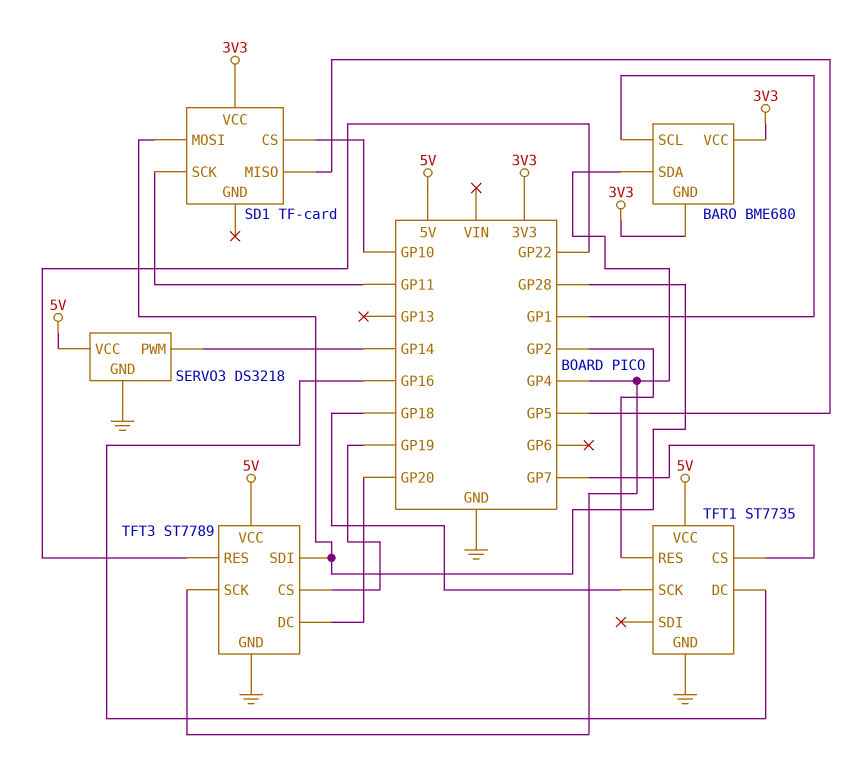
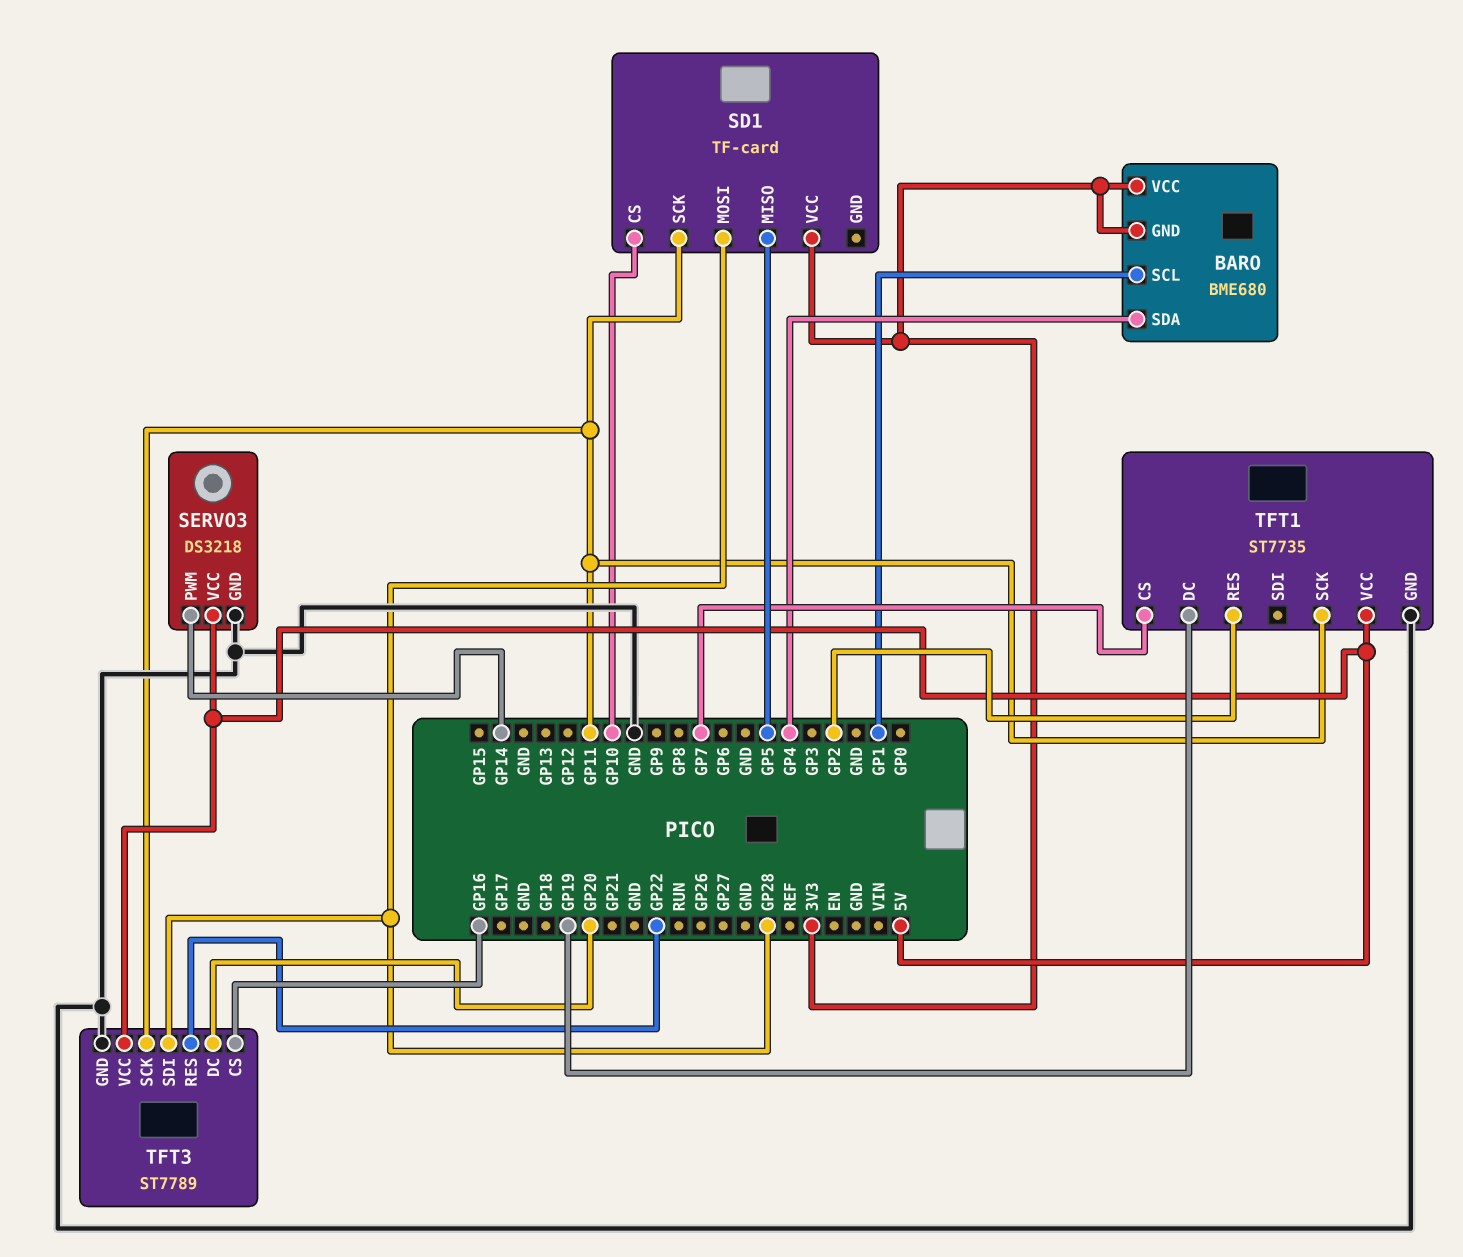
TFT1 pin DC: GP16 -> GP19
TFT1 pin SCK: GP18 -> GP11
TFT3 pin CS: GP19 -> GP16
TFT3 pin SCK: GP4 -> GP11

